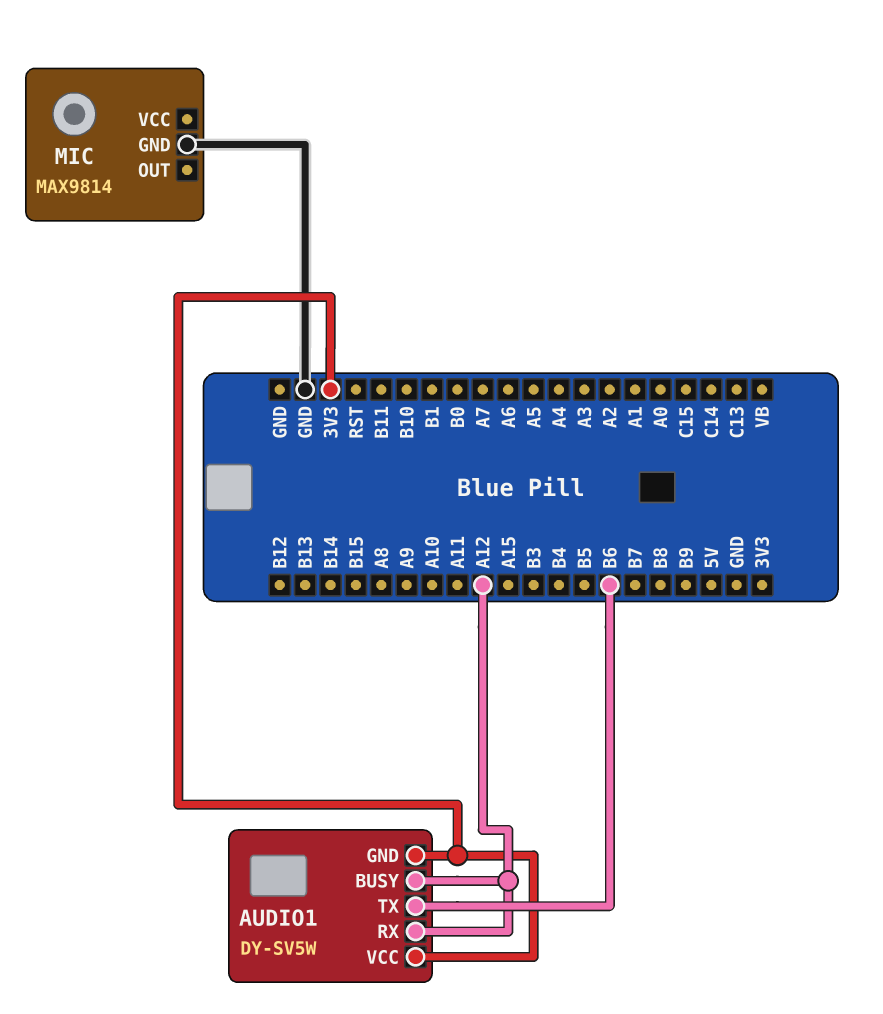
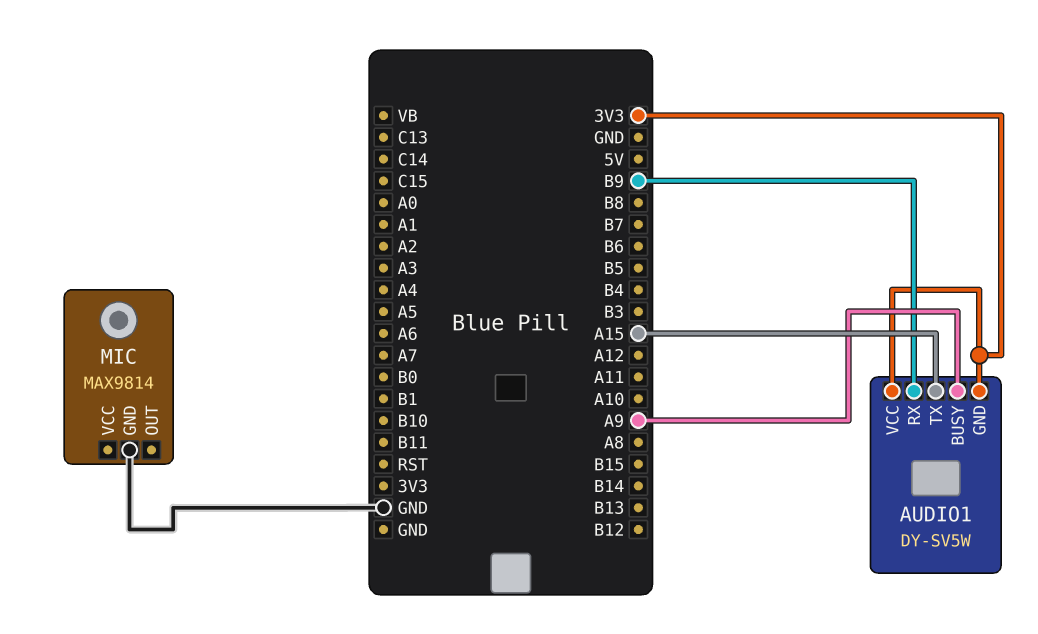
AUDIO1 pin BUSY: A12 -> A9
AUDIO1 pin RX: A12 -> B9
AUDIO1 pin TX: B6 -> A15

